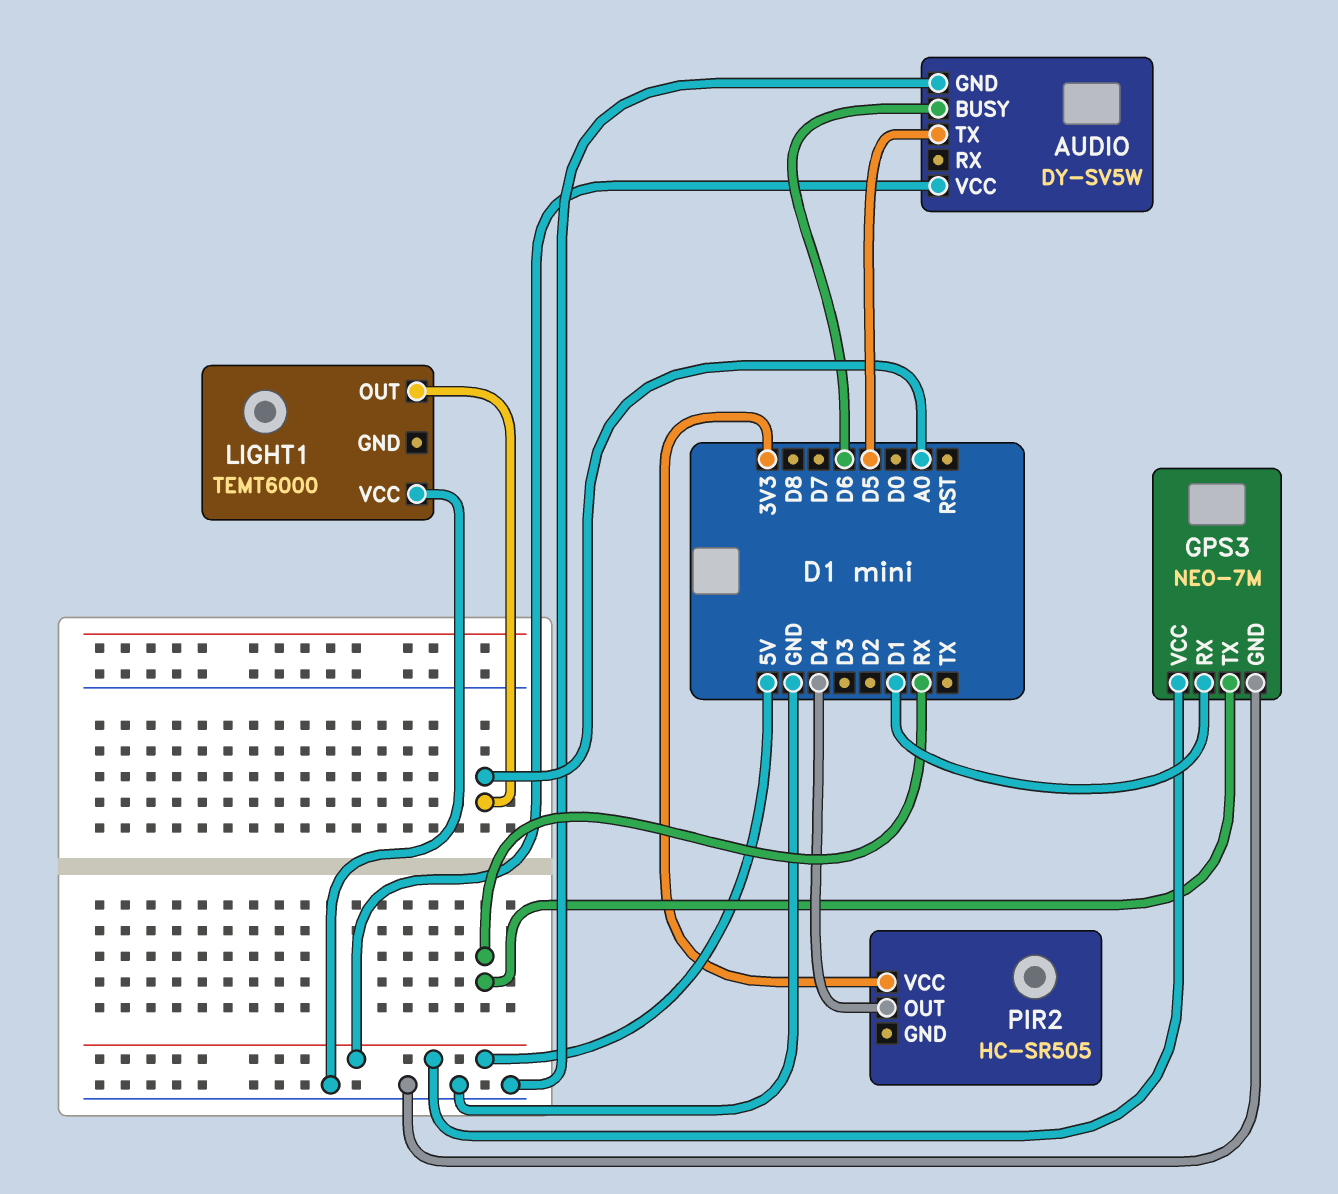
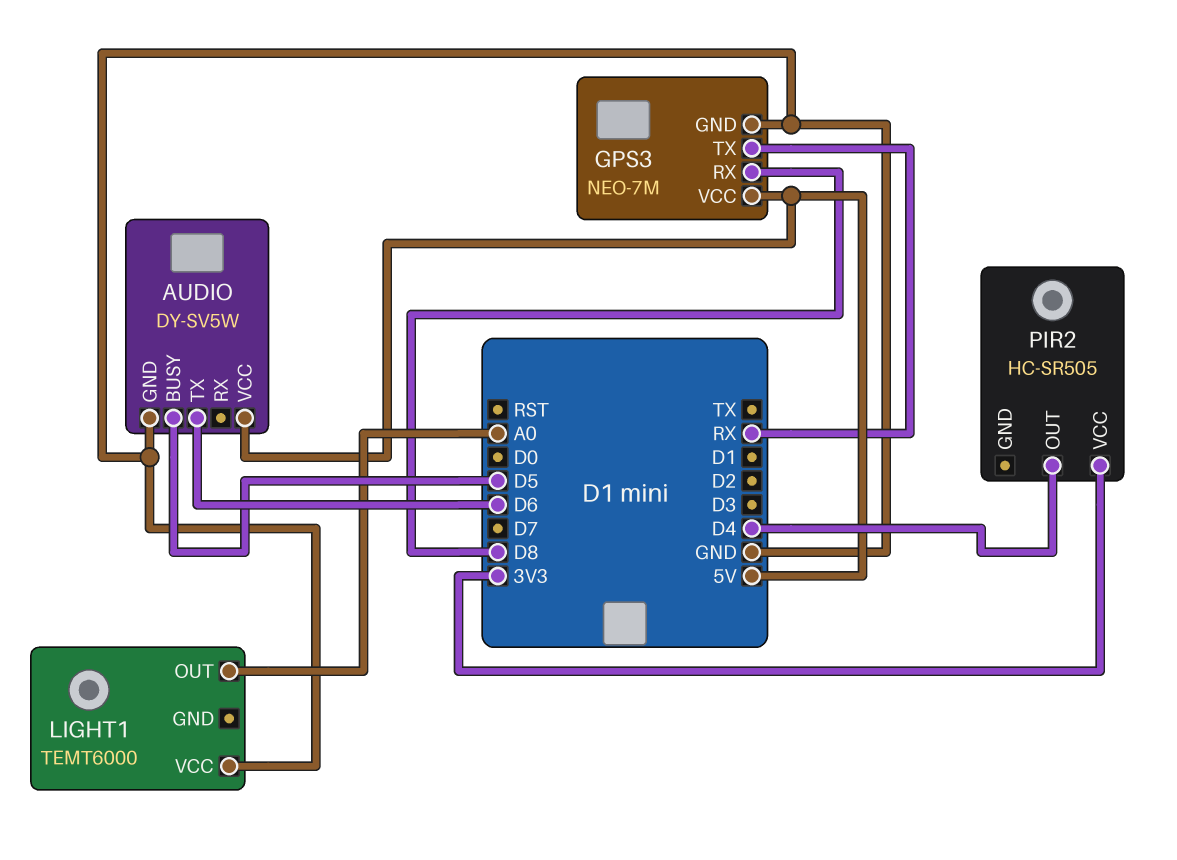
AUDIO pin BUSY: D6 -> D5
AUDIO pin TX: D5 -> D6
GPS3 pin RX: D1 -> D8

